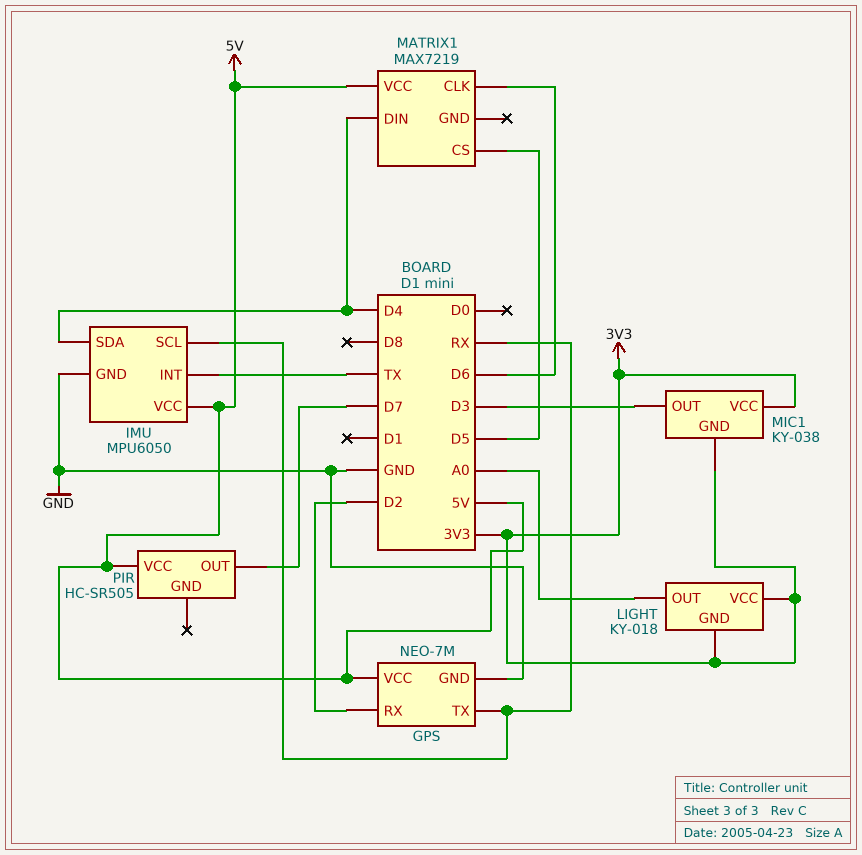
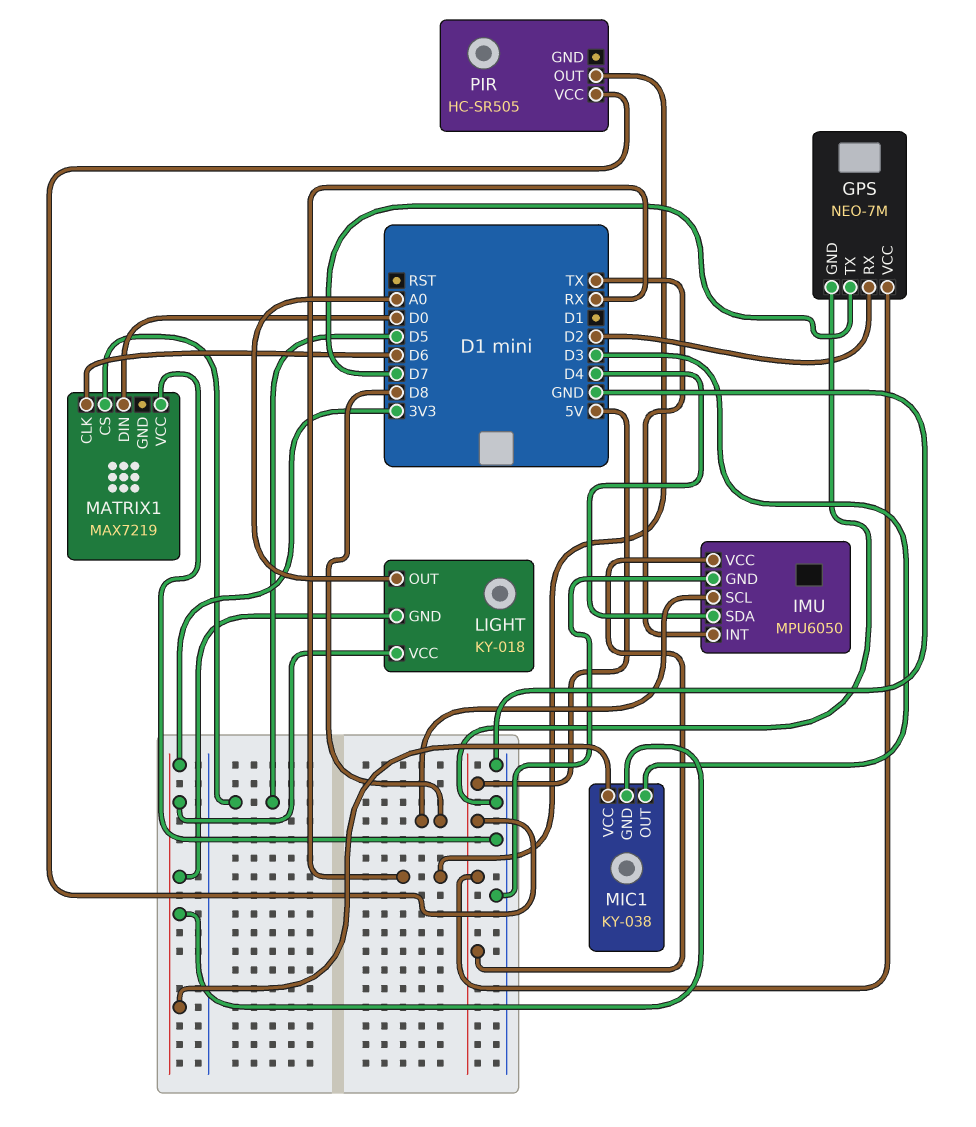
GPS pin TX: RX -> D7
IMU pin SCL: RX -> D8
MATRIX1 pin DIN: D4 -> D0
MATRIX1 pin VCC: 5V -> GND
PIR pin OUT: D7 -> RX

